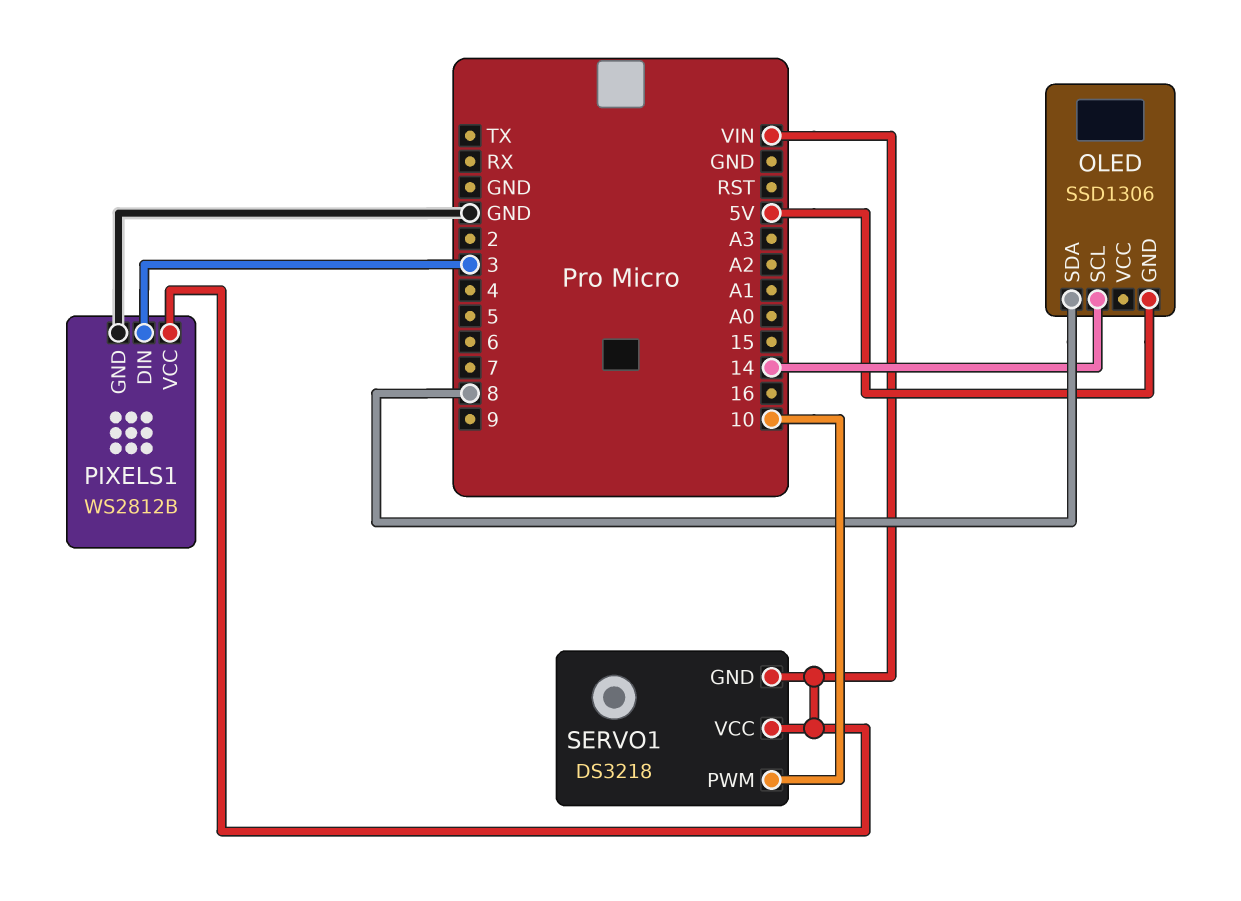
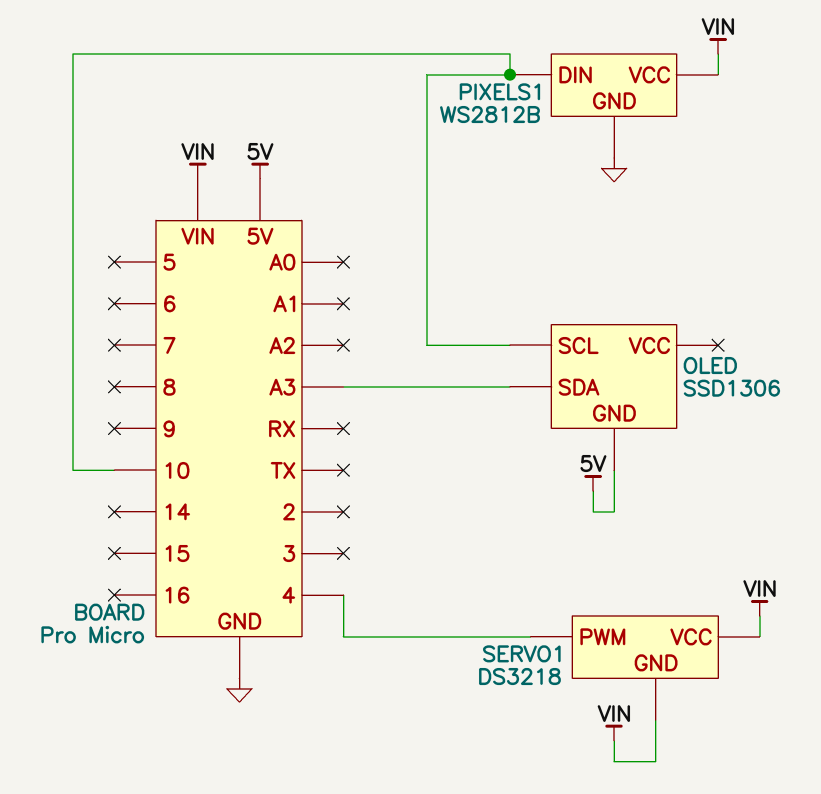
OLED pin SCL: 14 -> 10
OLED pin SDA: 8 -> A3
PIXELS1 pin DIN: 3 -> 10
SERVO1 pin PWM: 10 -> 4

